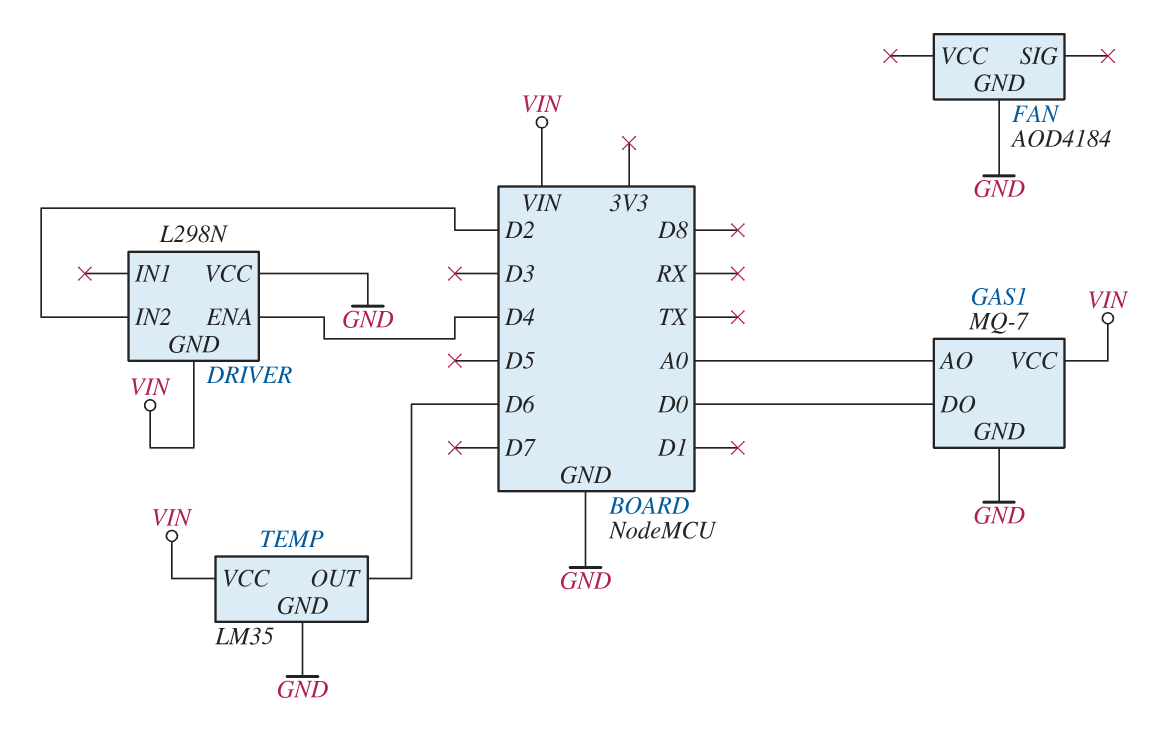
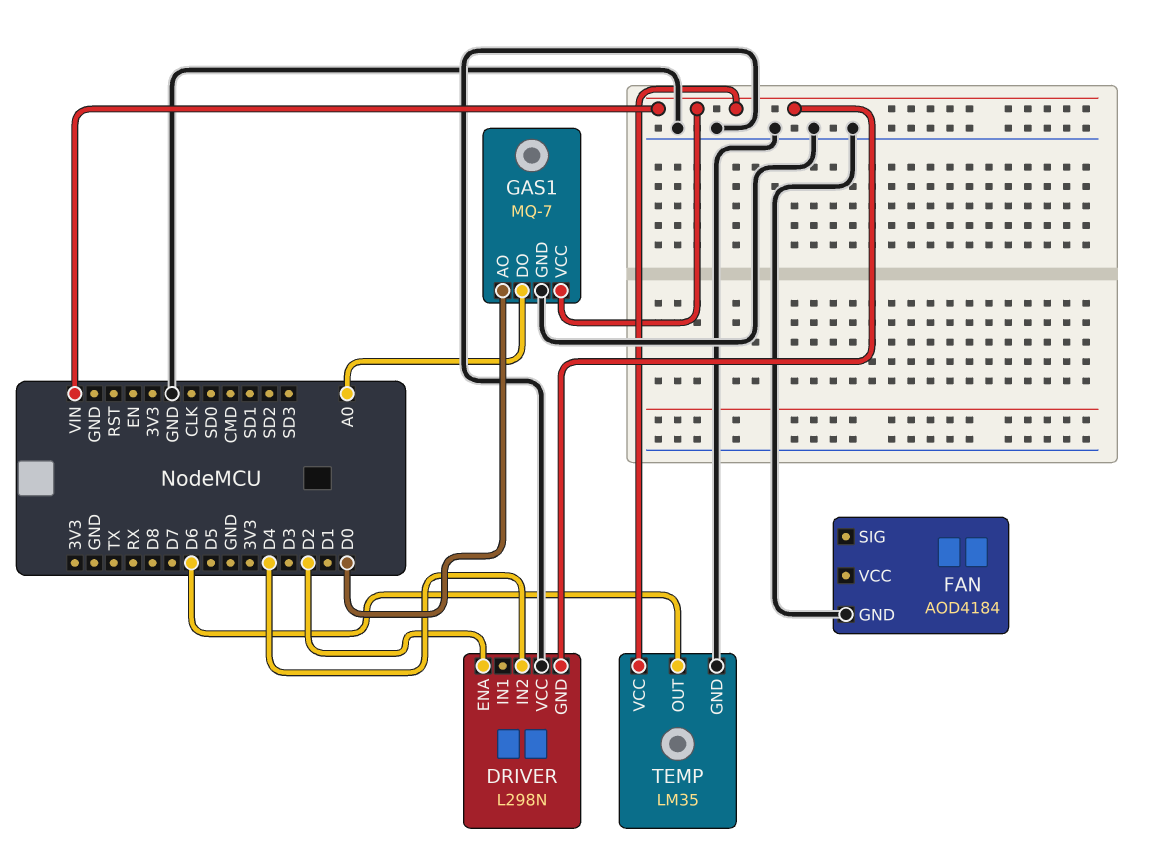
DRIVER pin ENA: D4 -> D2
DRIVER pin IN2: D2 -> D4
GAS1 pin AO: A0 -> D0
GAS1 pin DO: D0 -> A0

